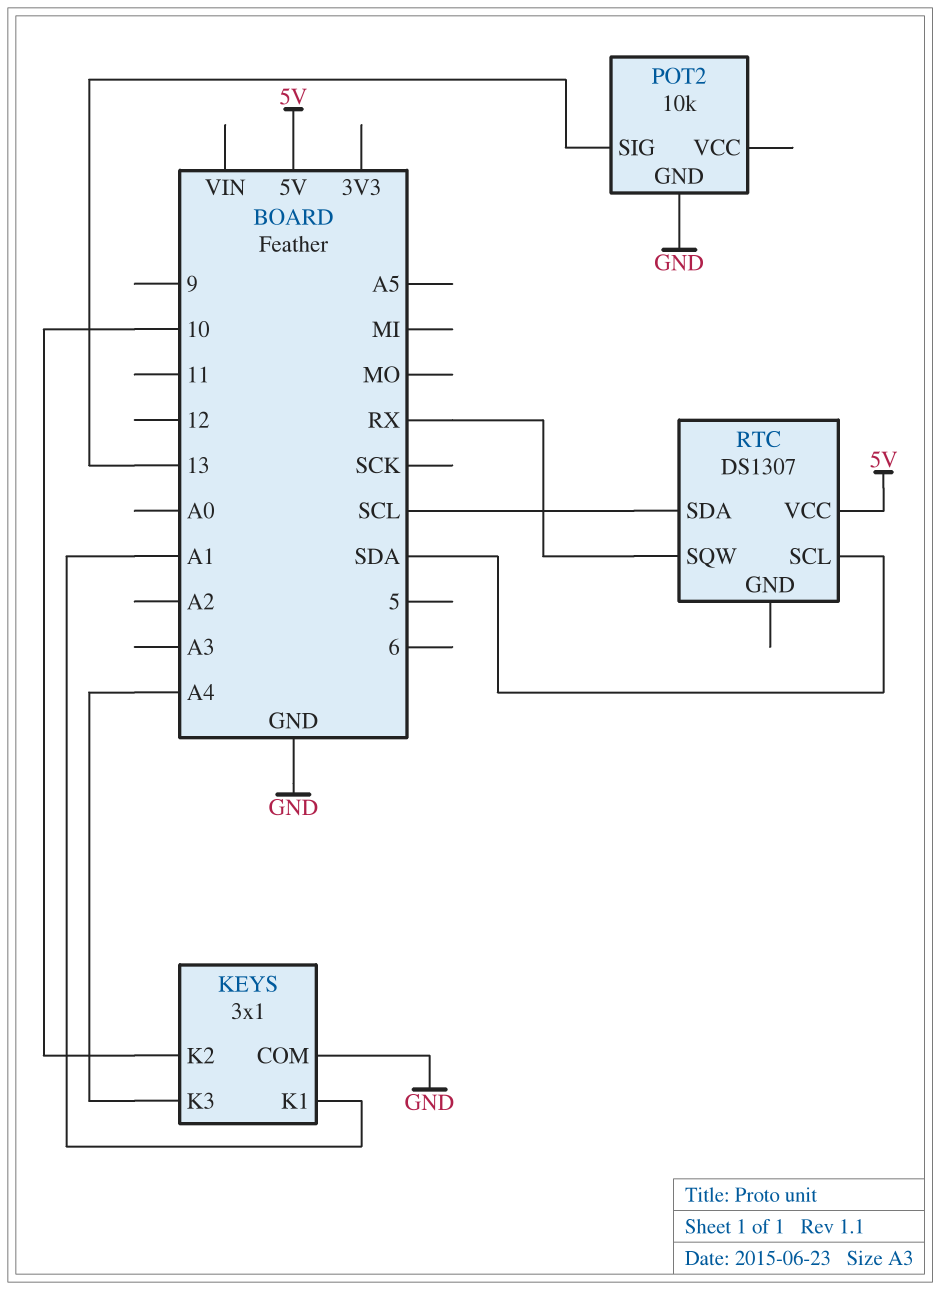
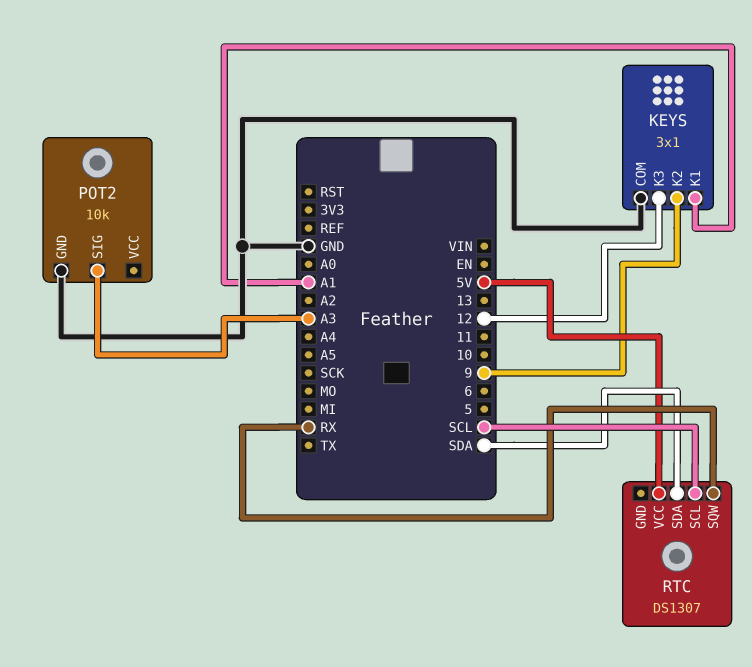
KEYS pin K2: 10 -> 9
KEYS pin K3: A4 -> 12
POT2 pin SIG: 13 -> A3
RTC pin SCL: SDA -> SCL
RTC pin SDA: SCL -> SDA

